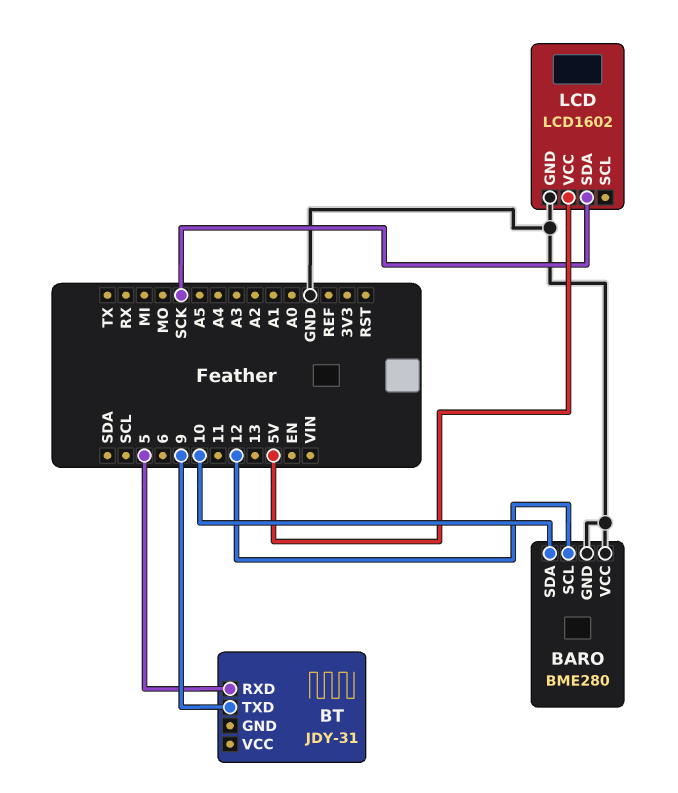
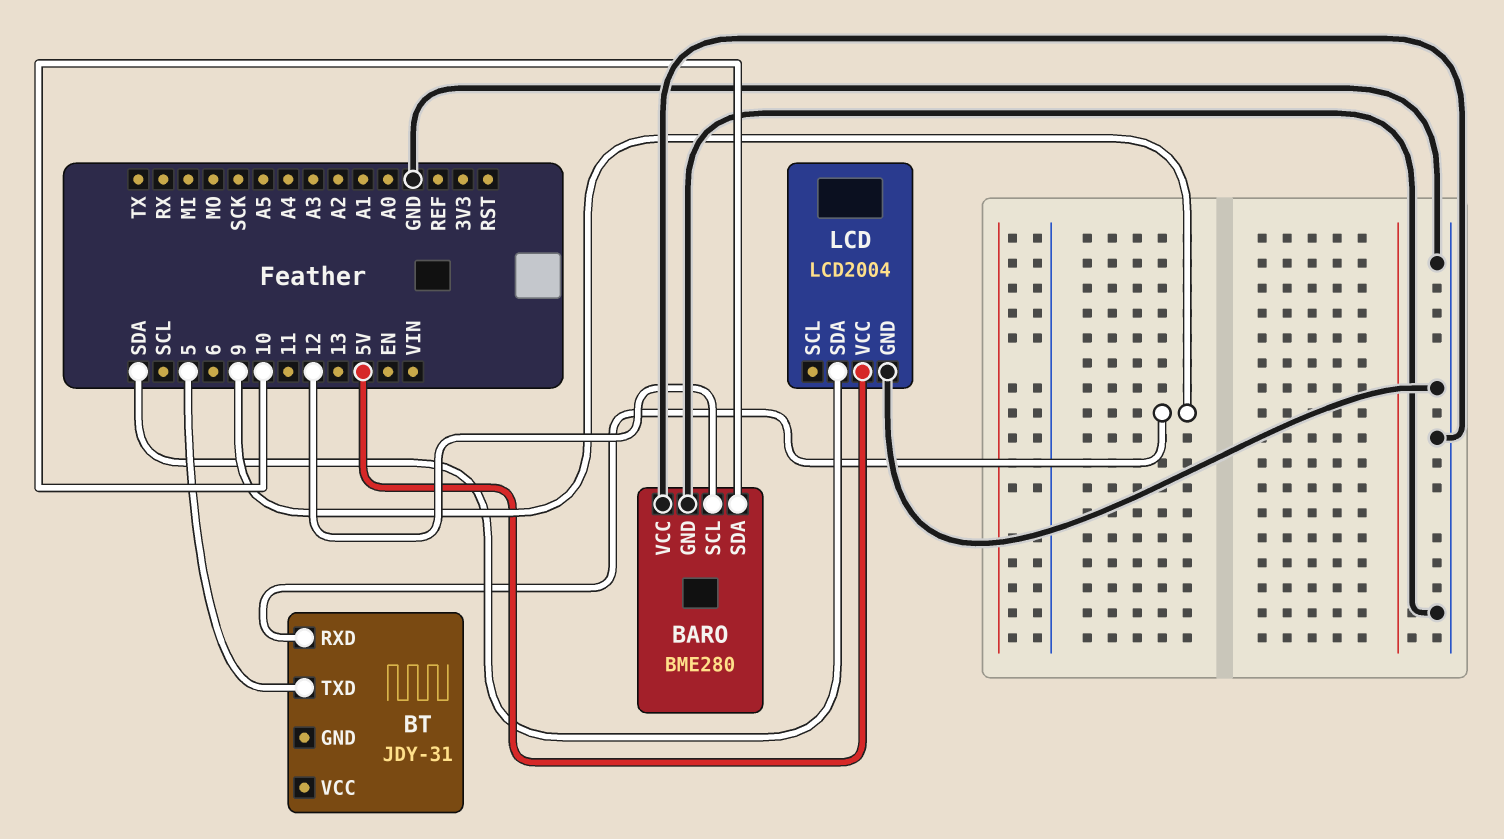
BT pin RXD: 5 -> 9
BT pin TXD: 9 -> 5
LCD: LCD1602 -> LCD2004
LCD pin SDA: SCK -> SDA

